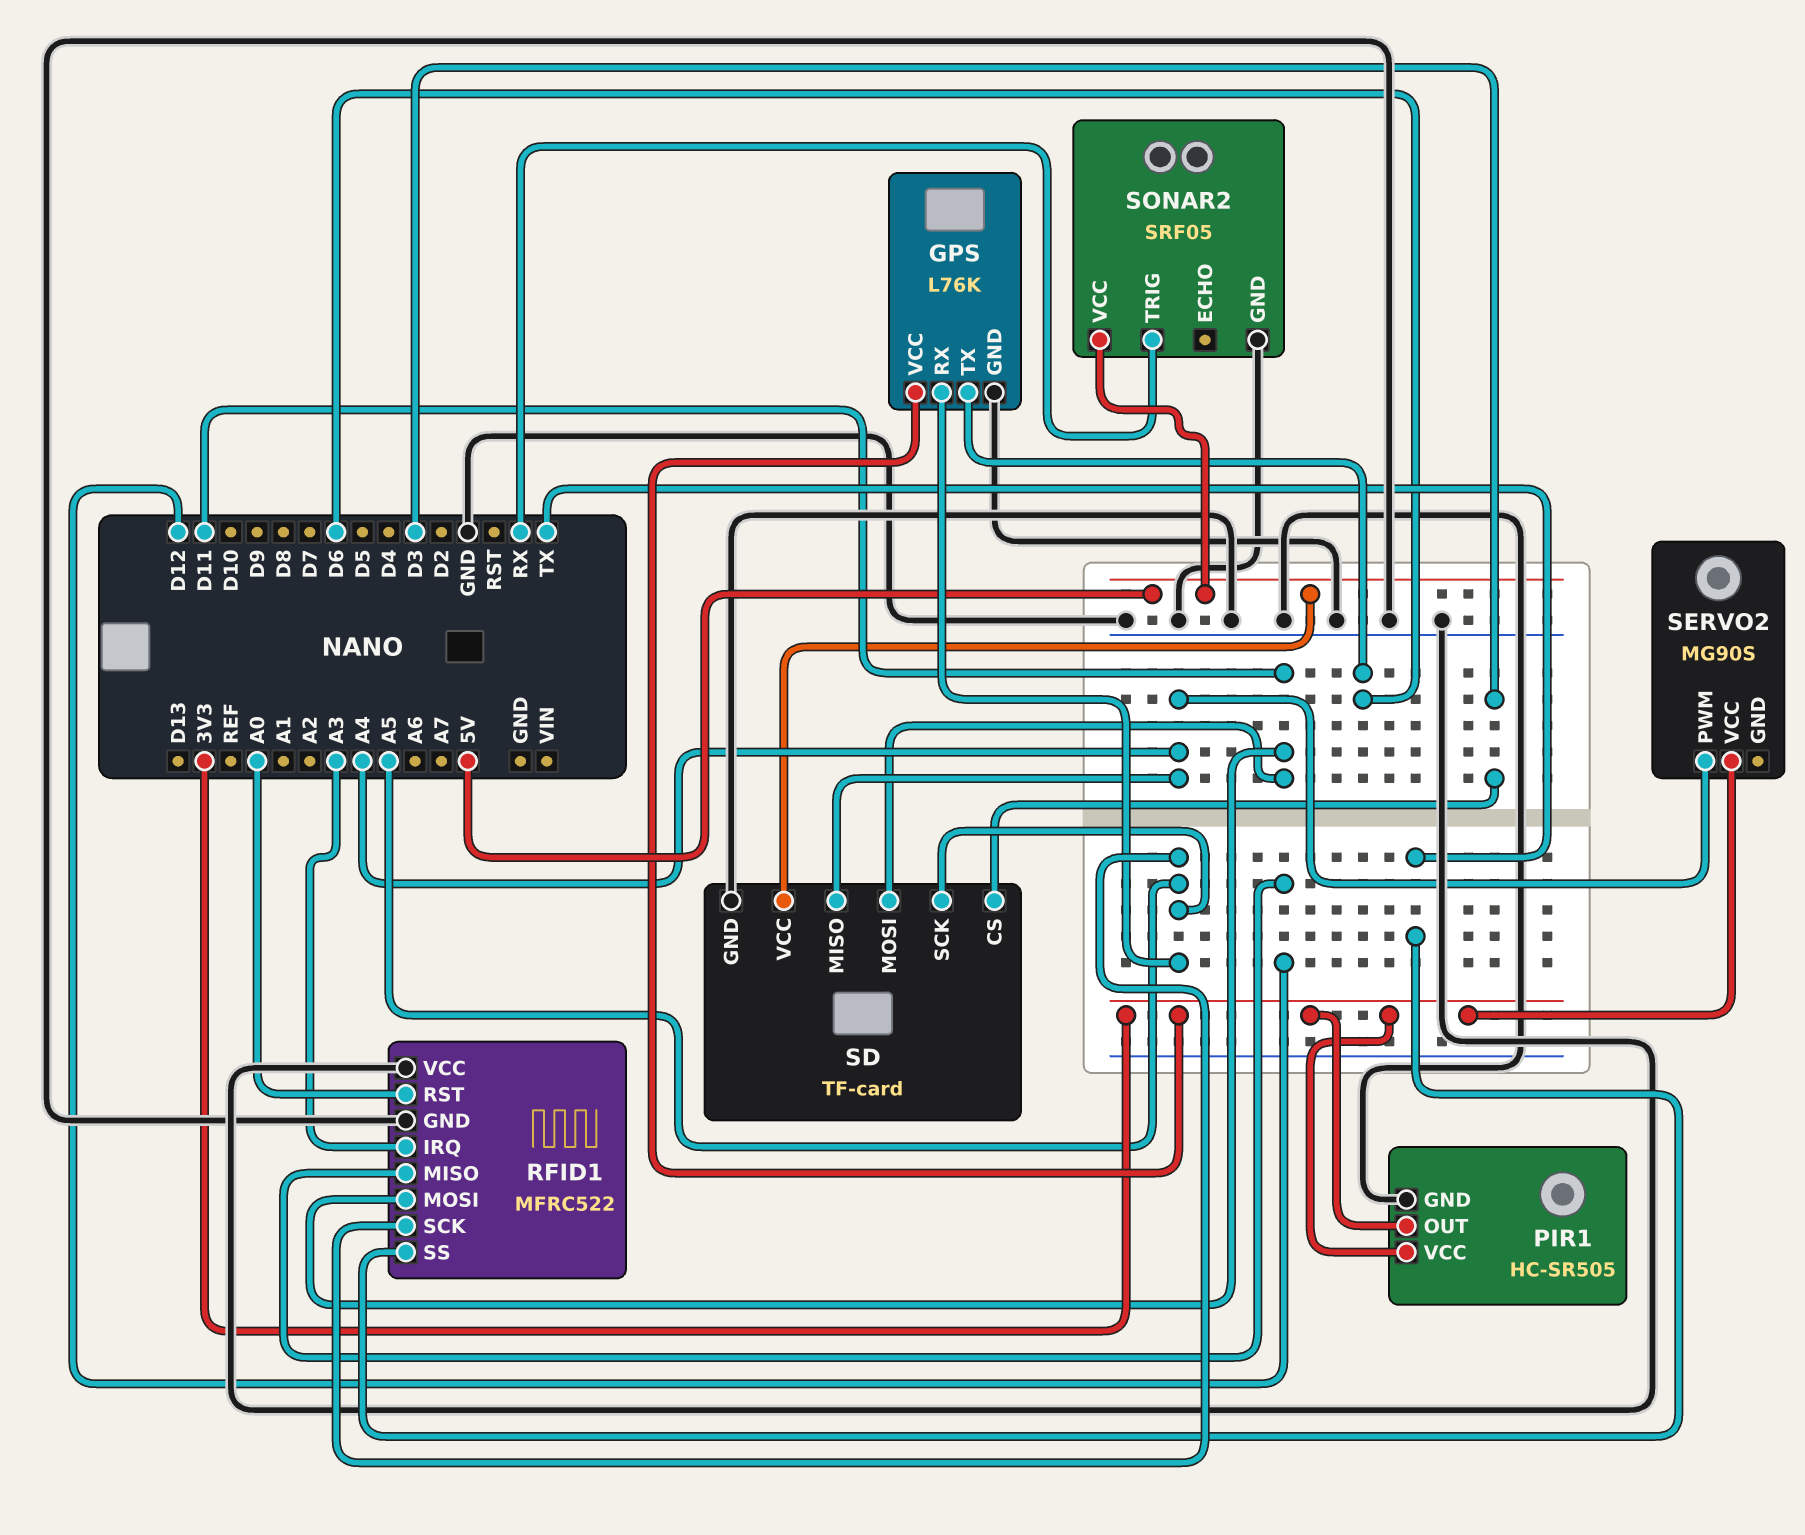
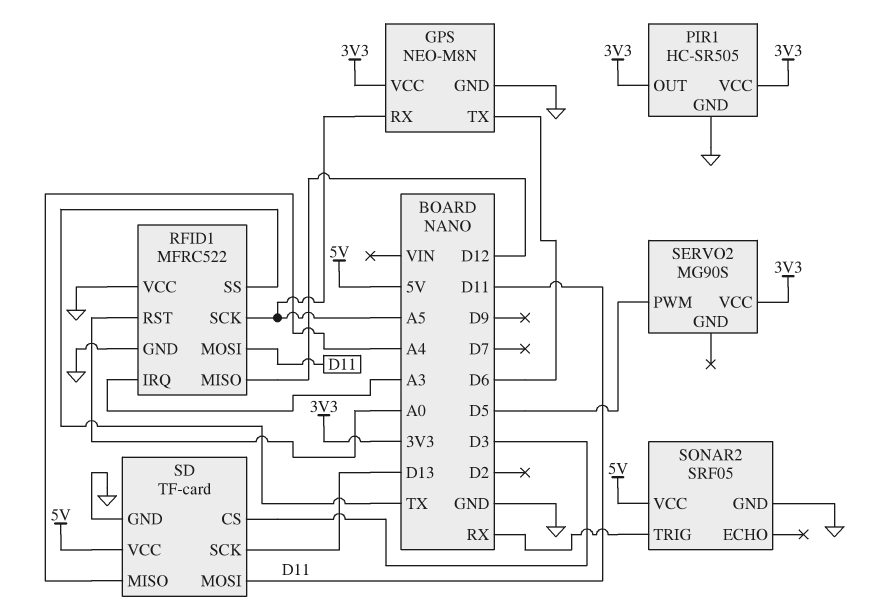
GPS: L76K -> NEO-M8N
SD pin SCK: A5 -> D13
SERVO2 pin PWM: A4 -> D5

